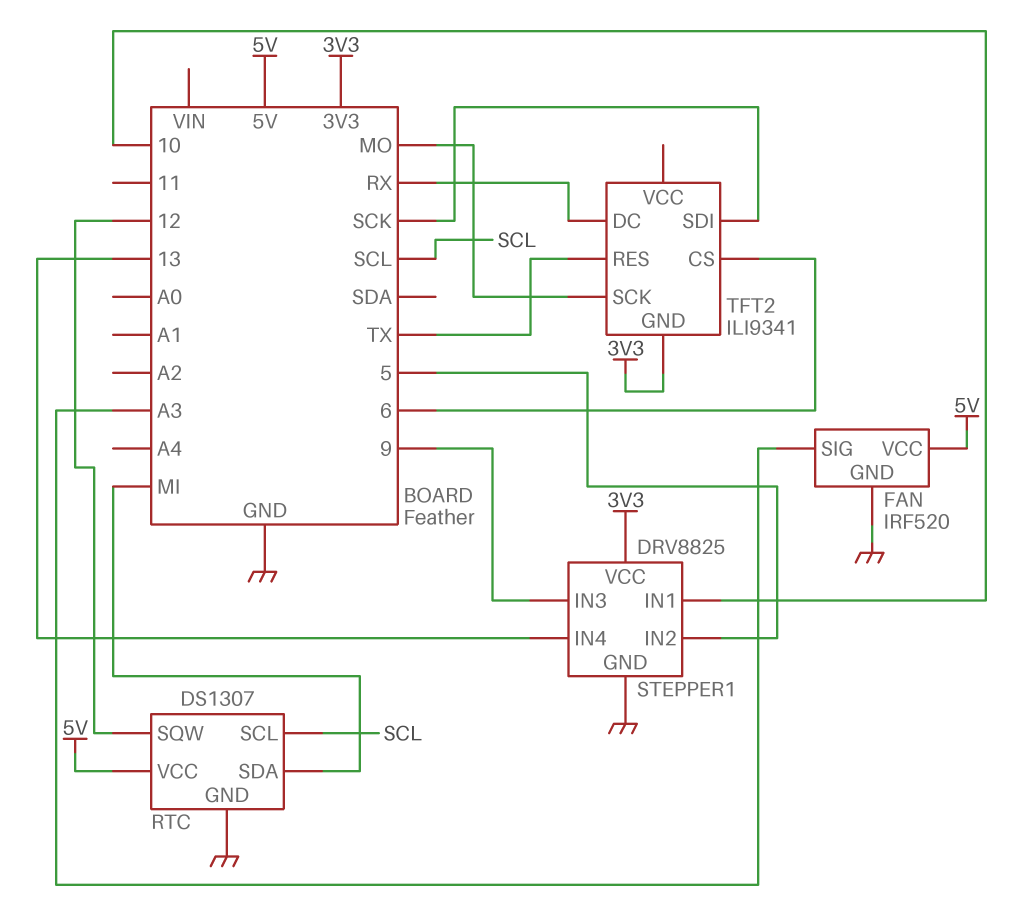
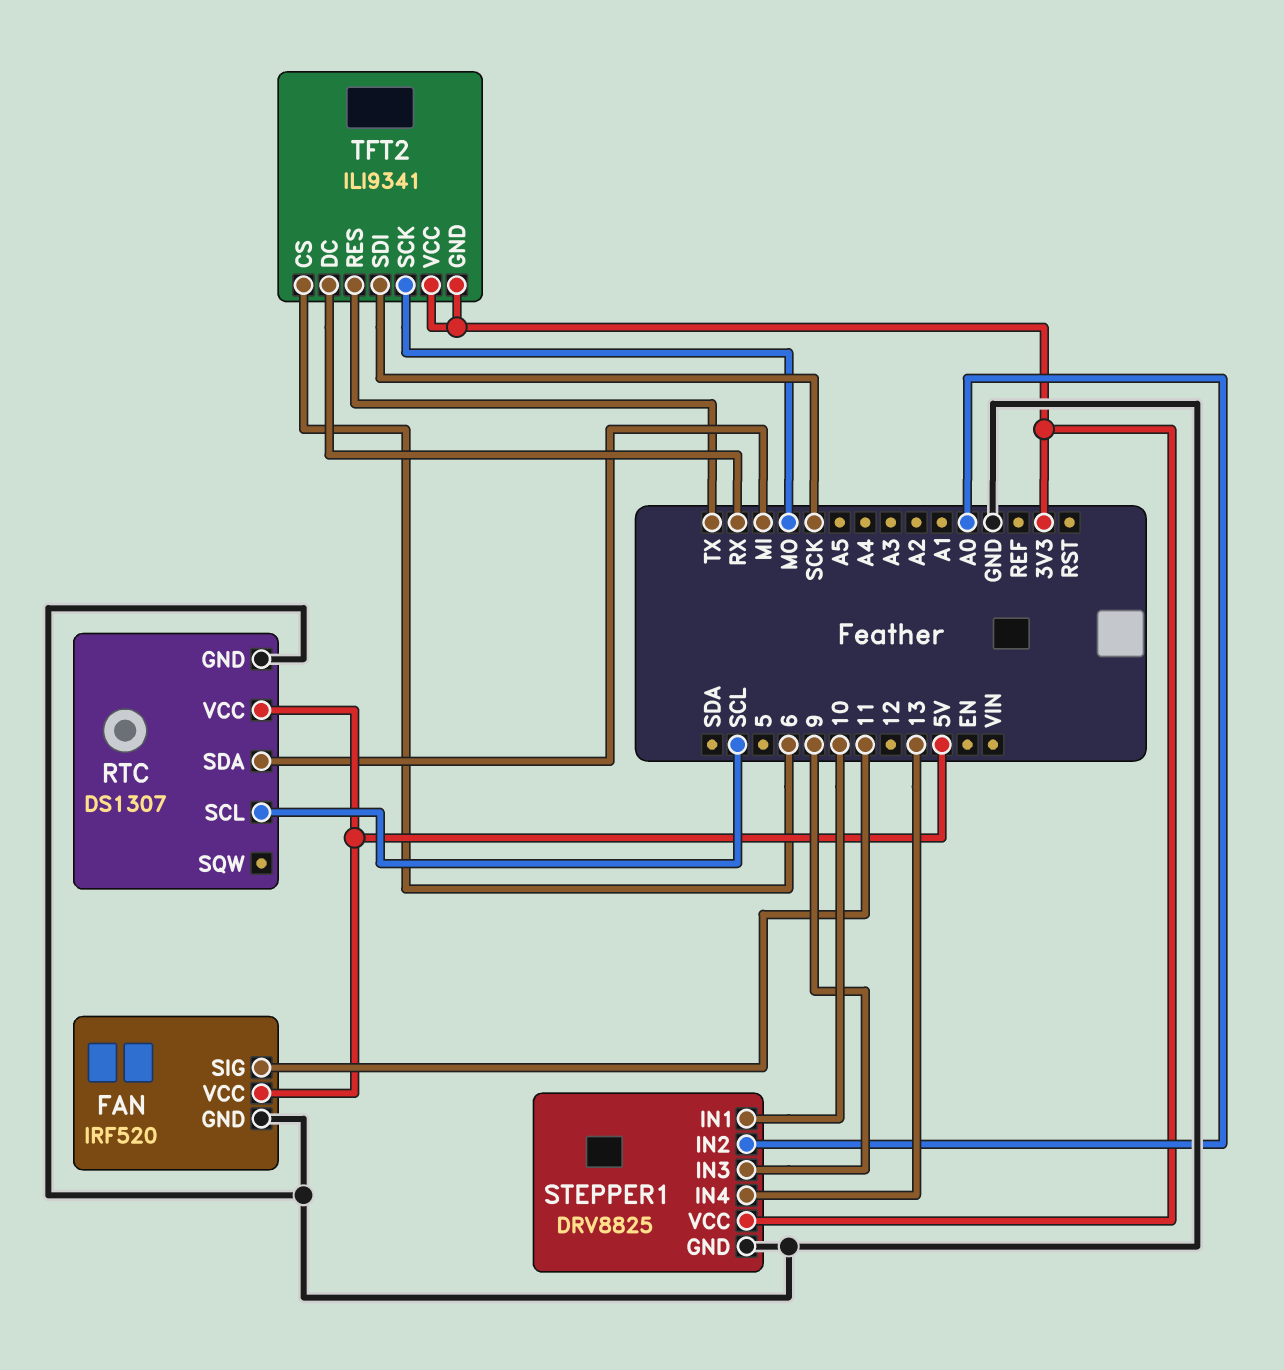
FAN pin SIG: A3 -> 11
RTC pin SQW: 12 -> none
STEPPER1 pin IN2: 5 -> A0
TFT2 pin VCC: none -> 3V3

